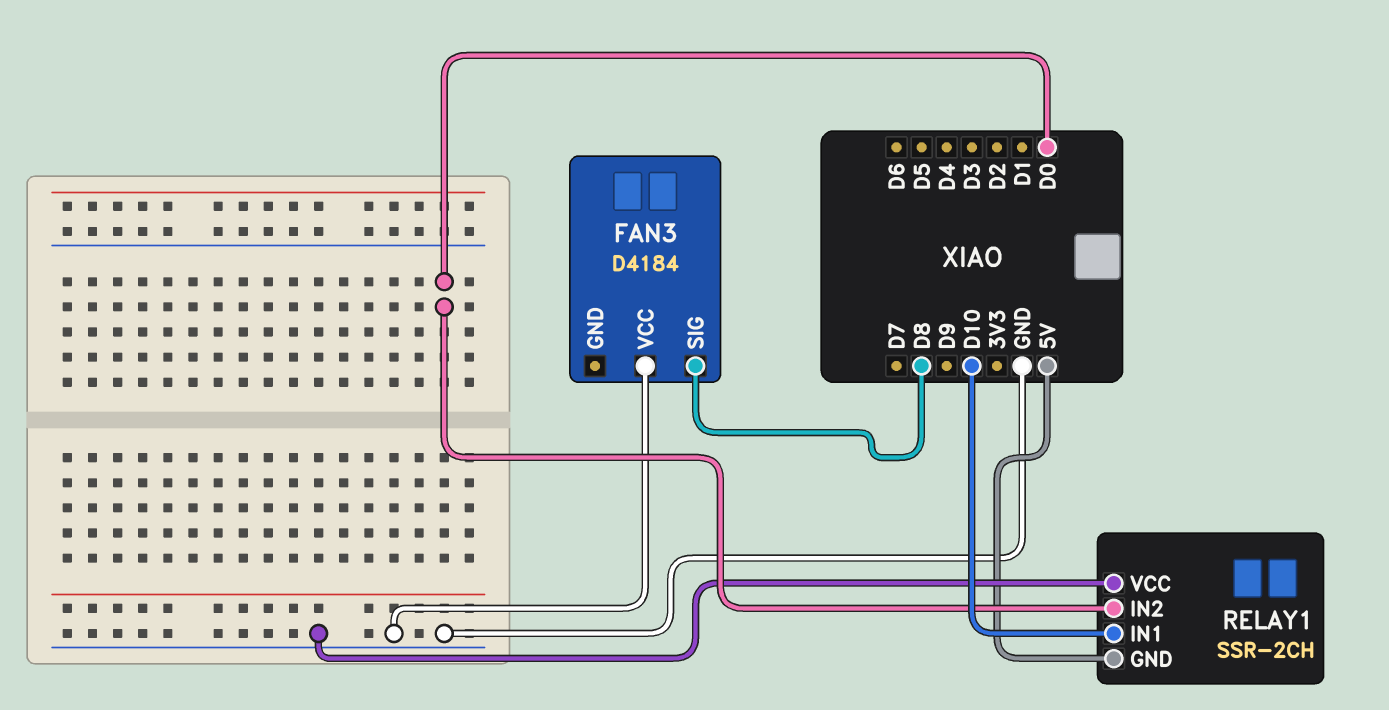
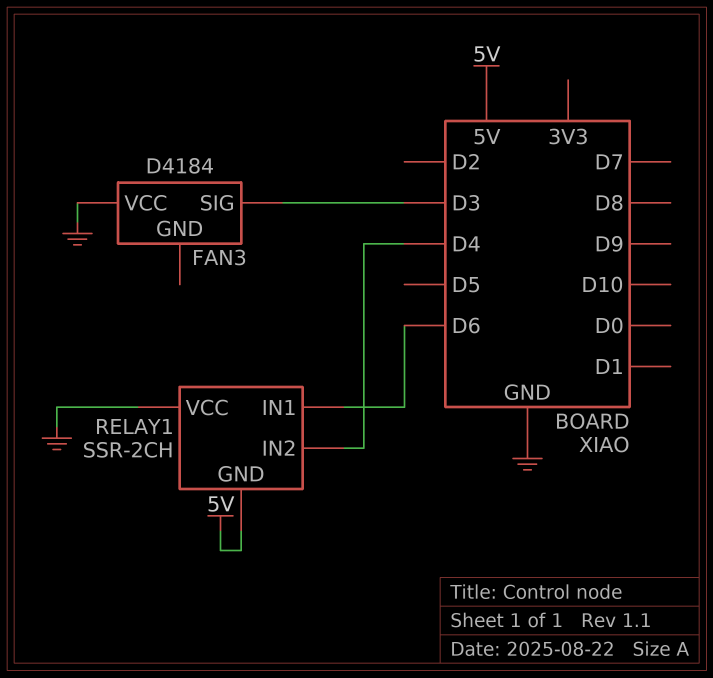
FAN3 pin SIG: D8 -> D3
RELAY1 pin IN1: D10 -> D6
RELAY1 pin IN2: D0 -> D4

